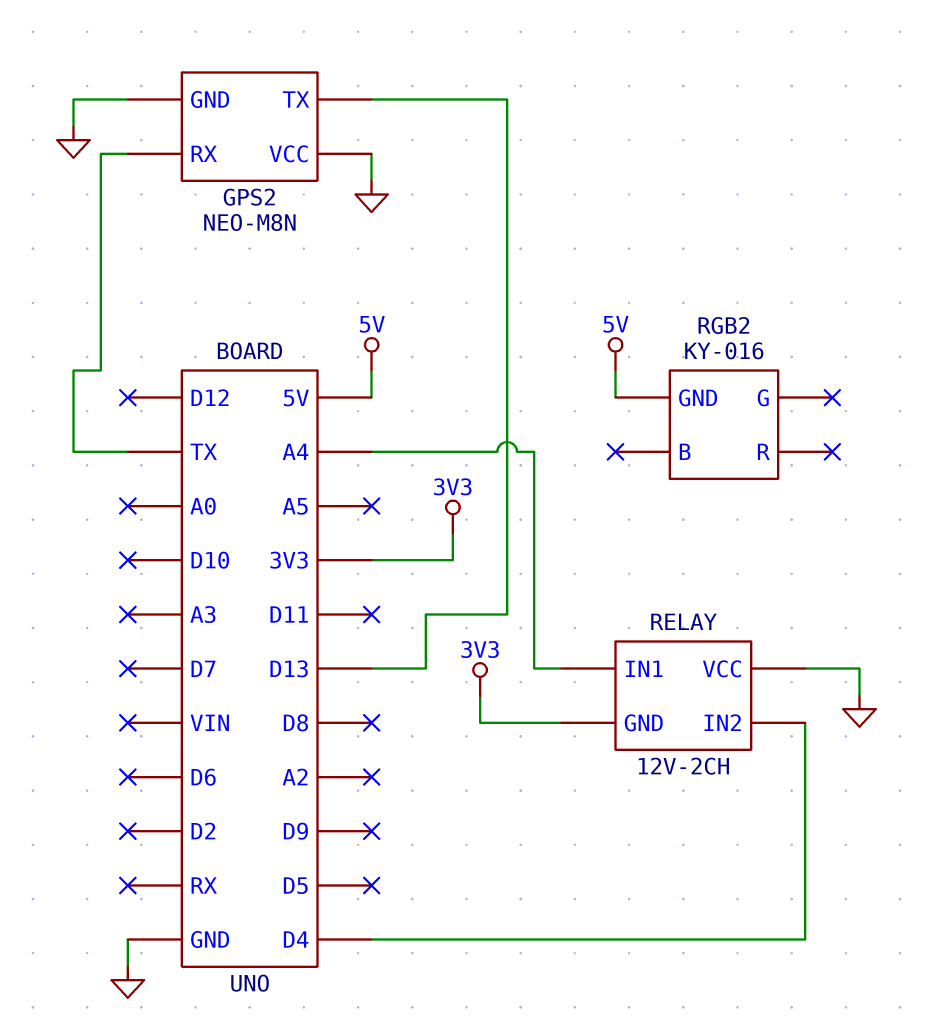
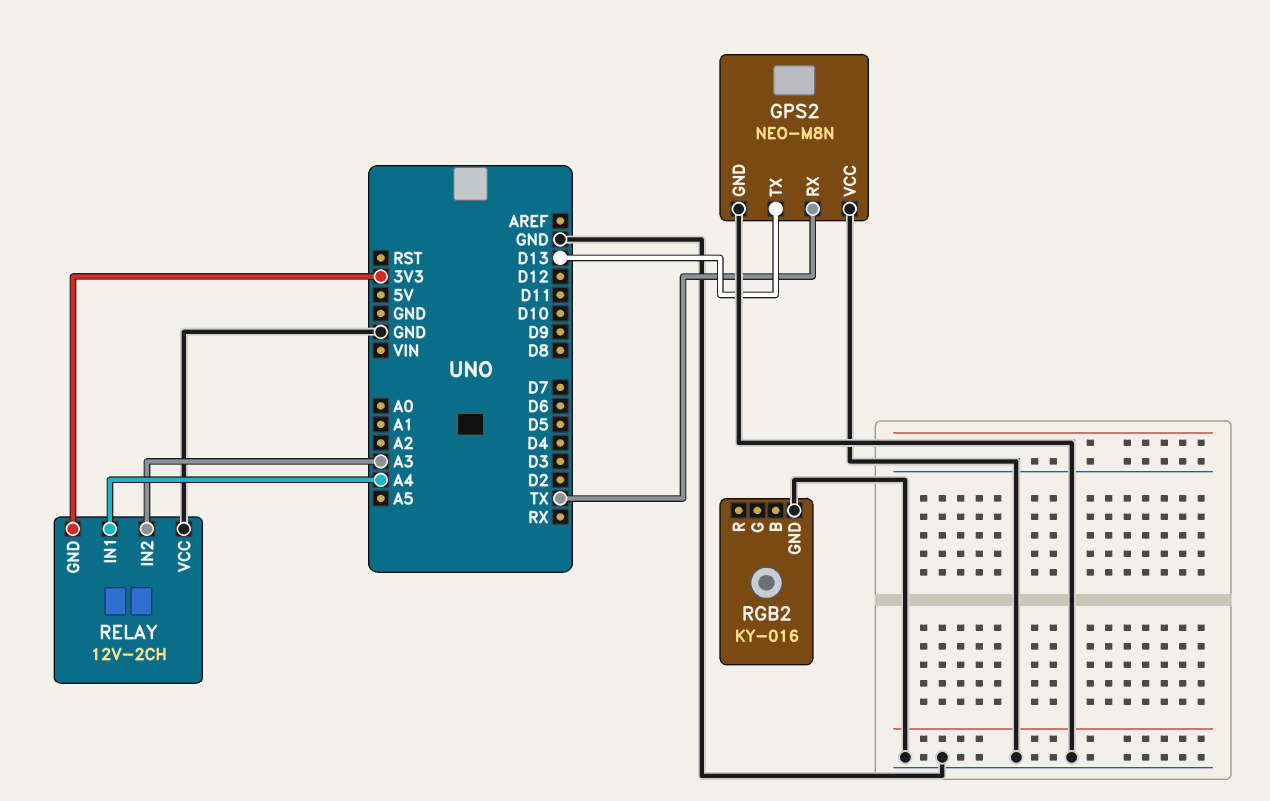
RELAY pin IN2: D4 -> A3
RGB2 pin GND: 5V -> GND

